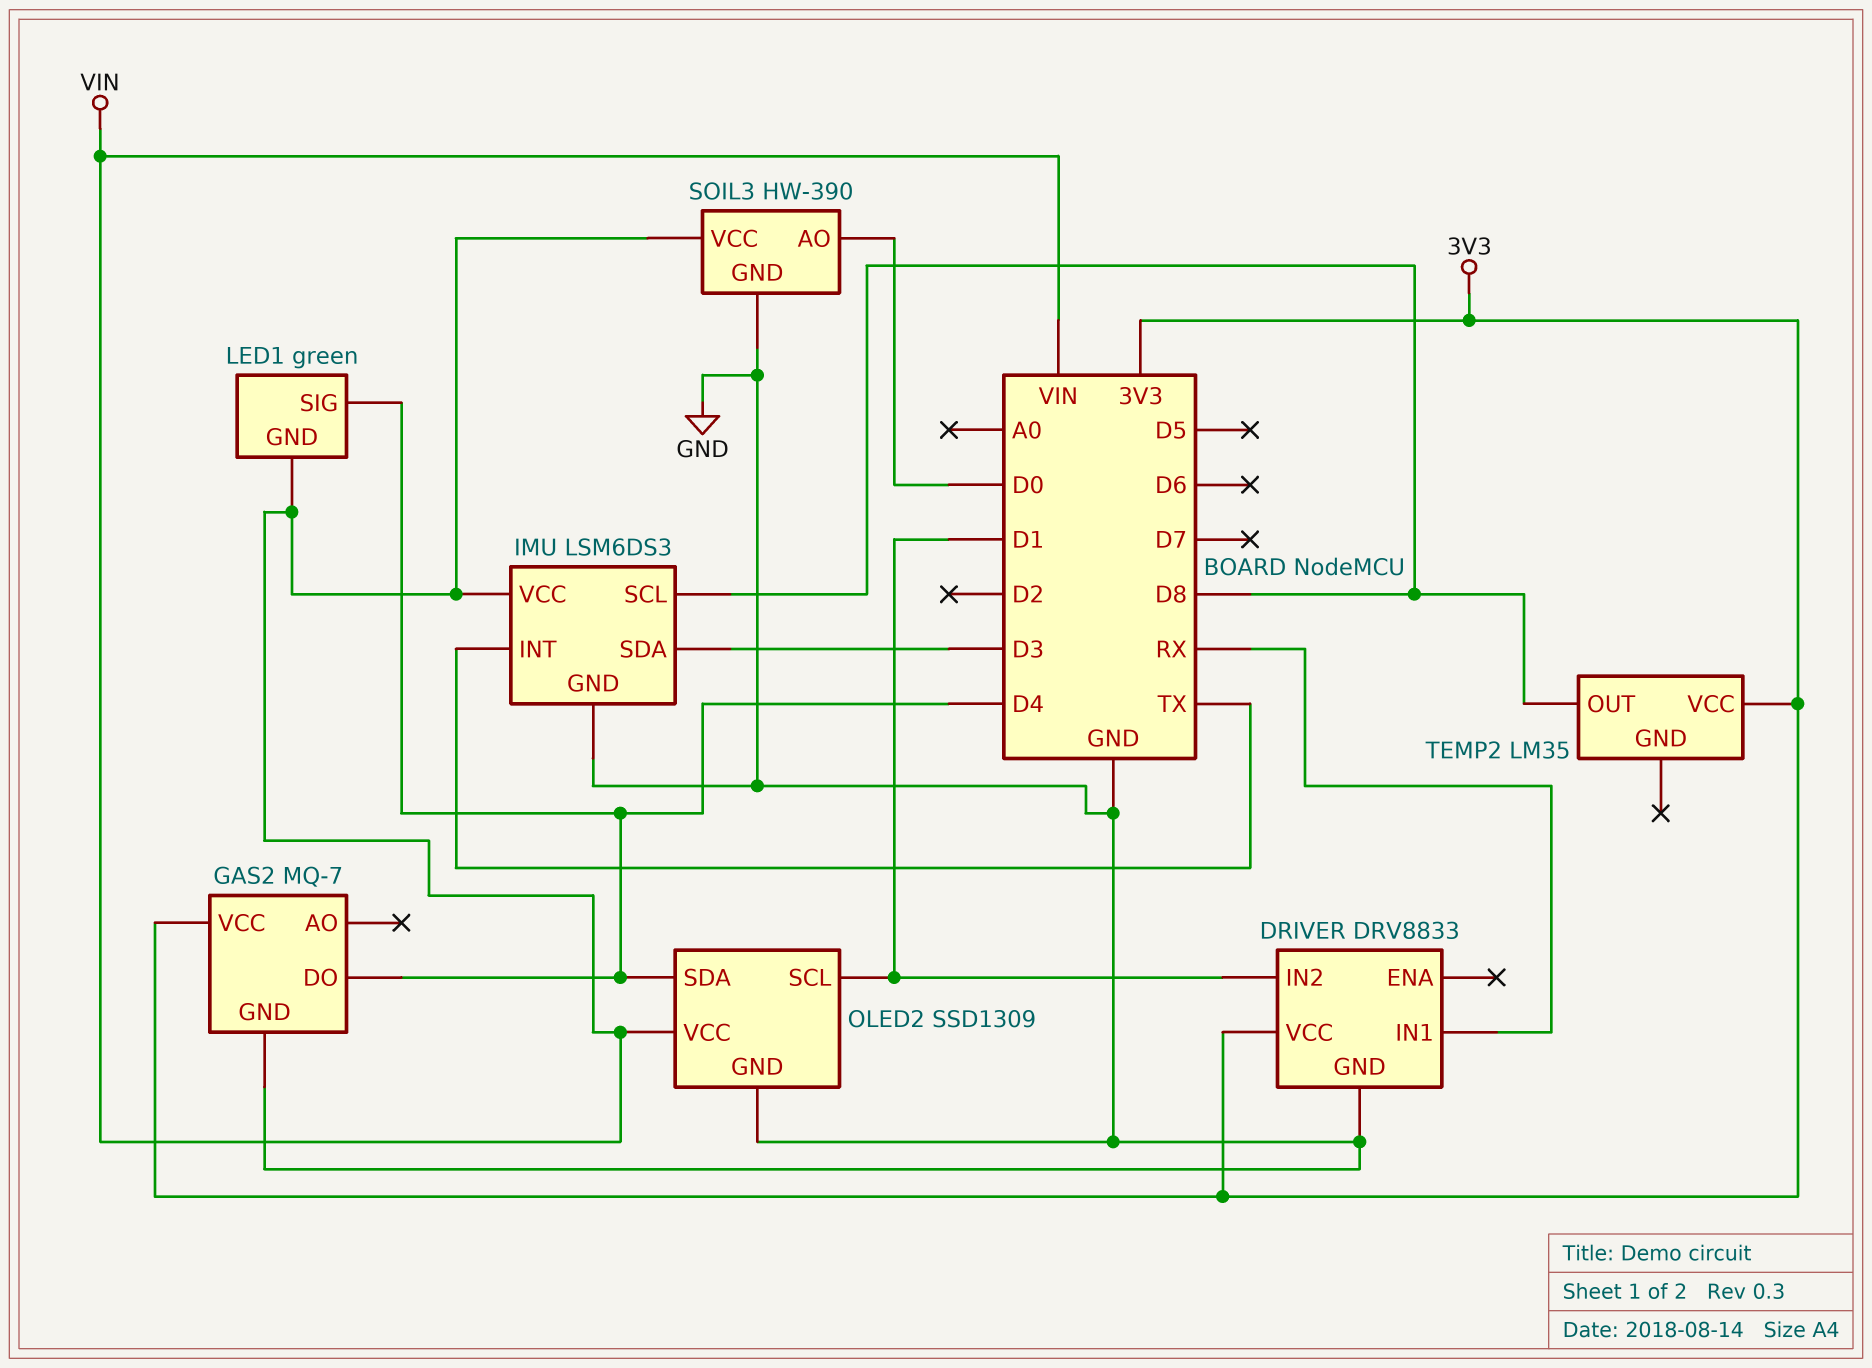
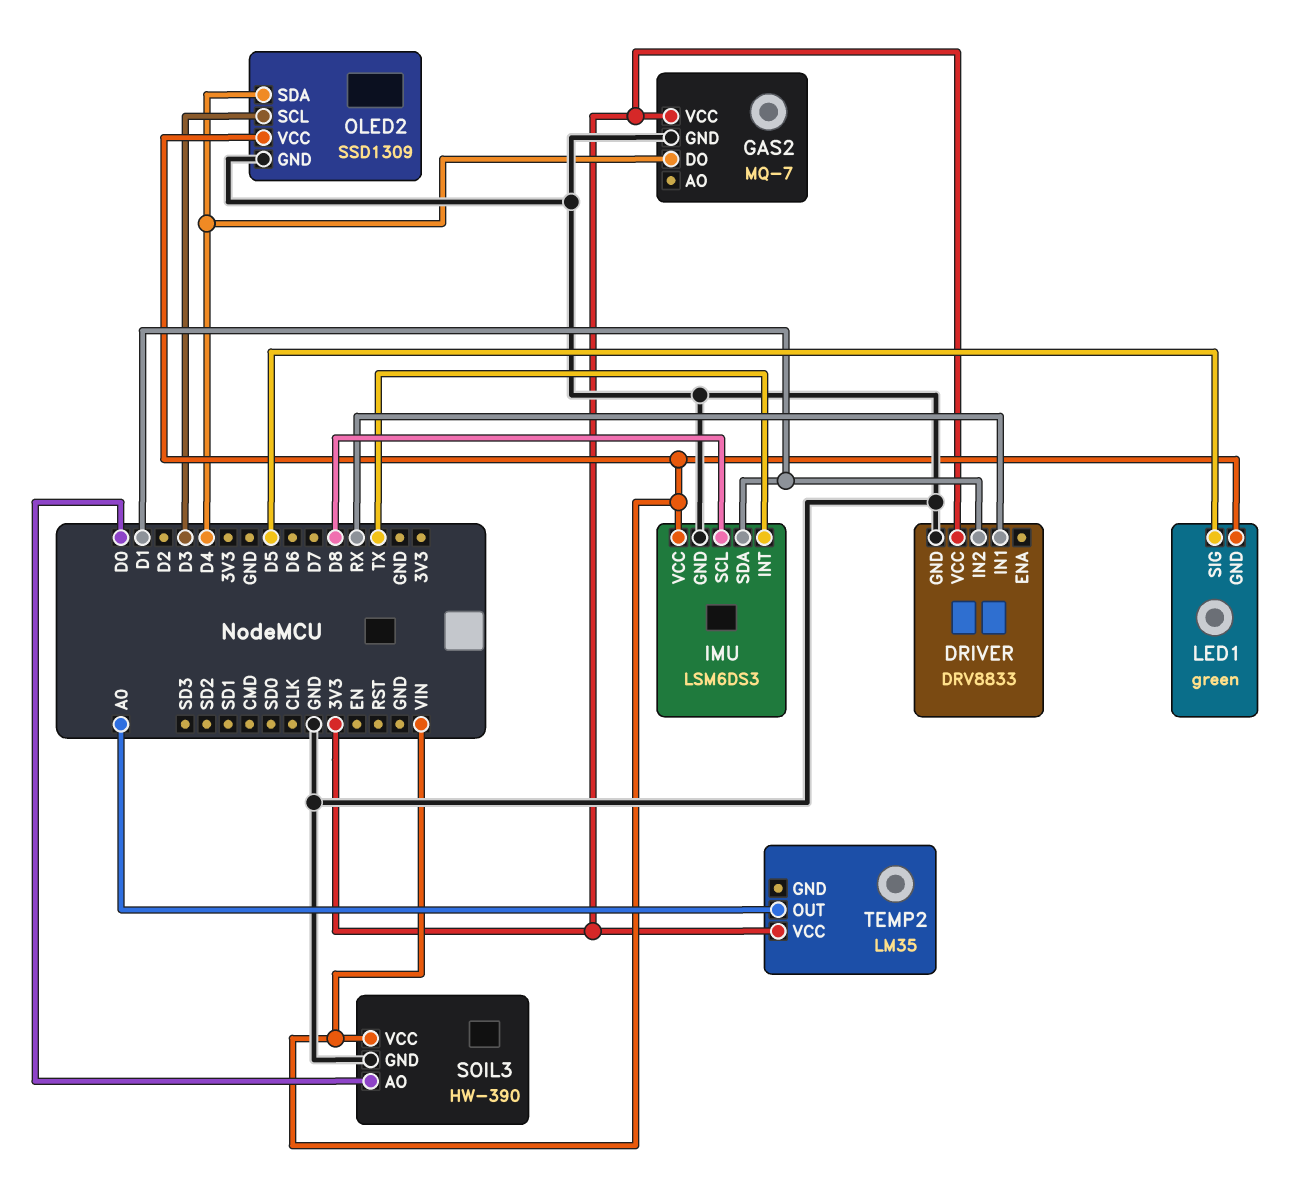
IMU pin SDA: D3 -> D1
LED1 pin SIG: D4 -> D5
OLED2 pin SCL: D1 -> D3
TEMP2 pin OUT: D8 -> A0

